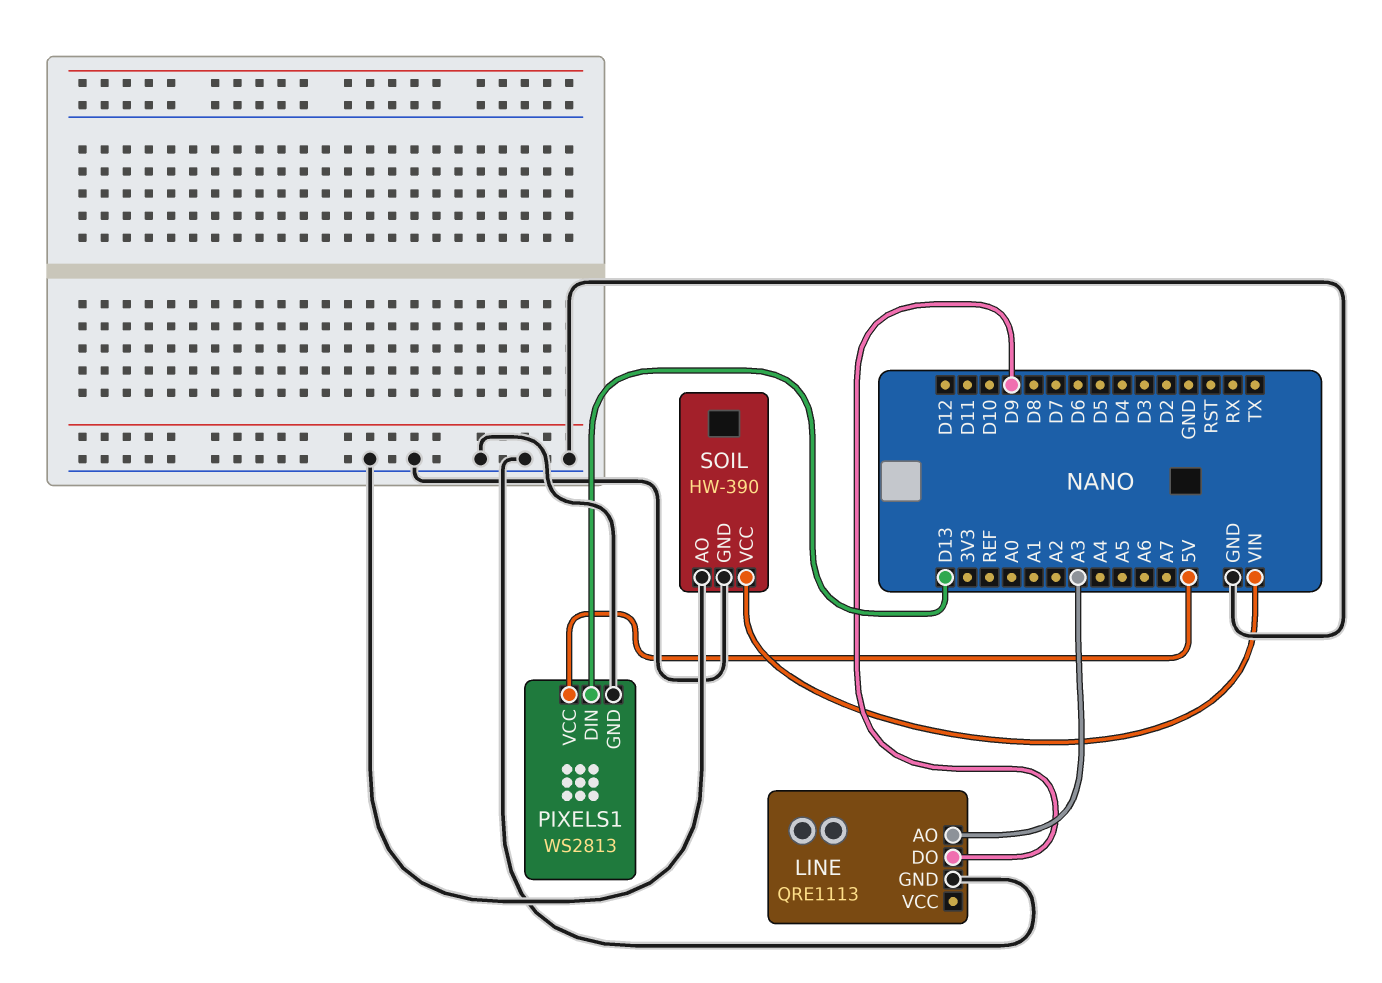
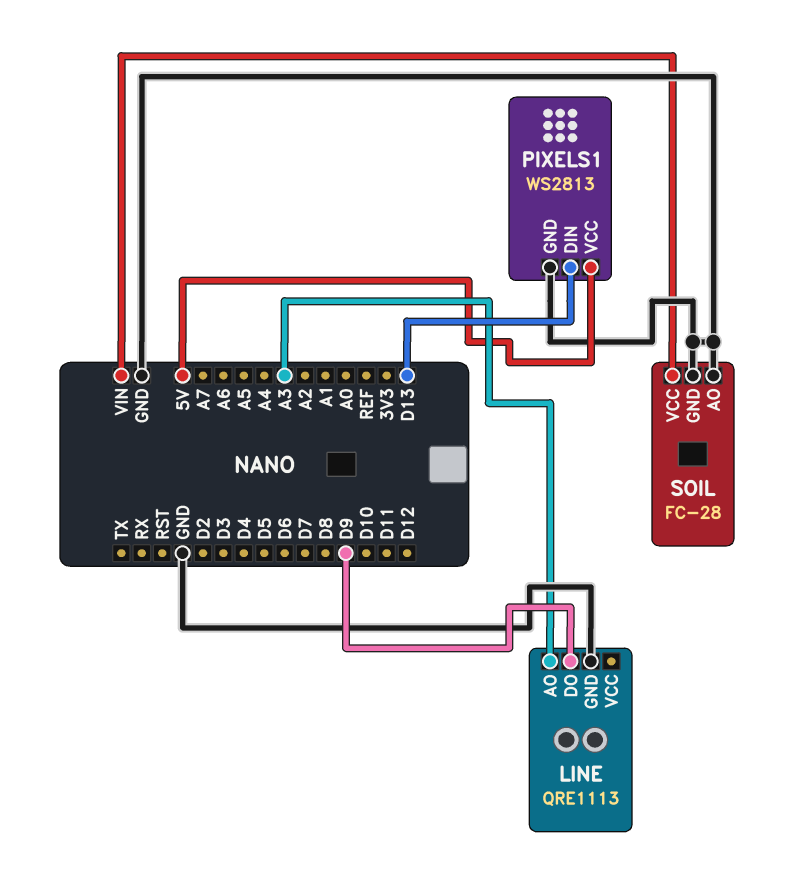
SOIL: HW-390 -> FC-28

